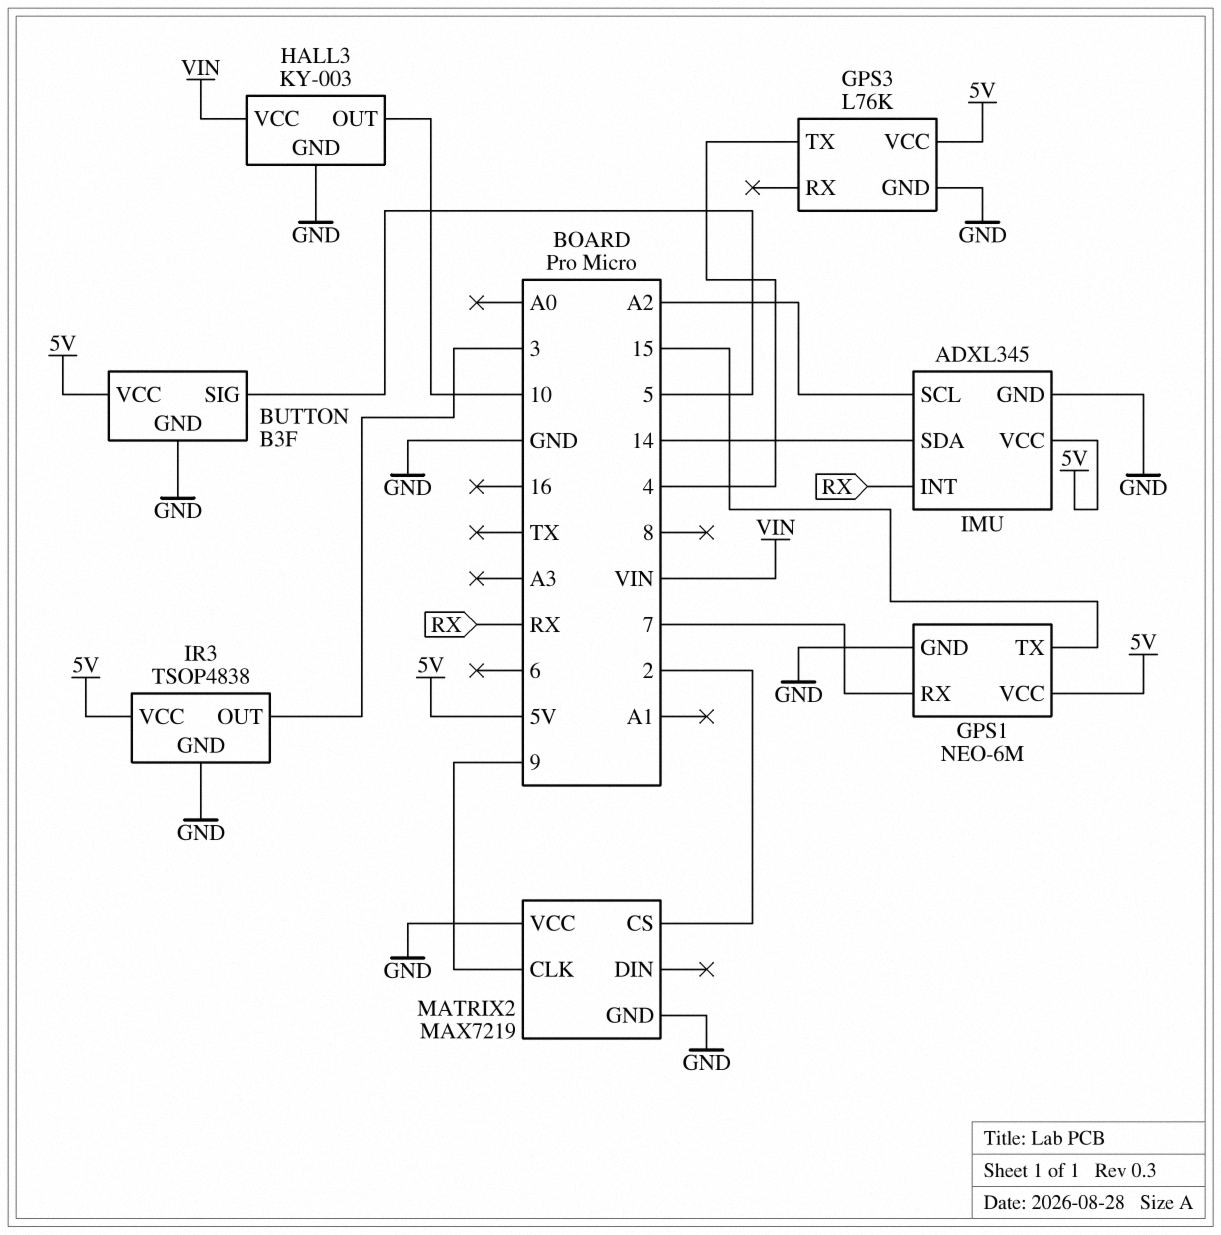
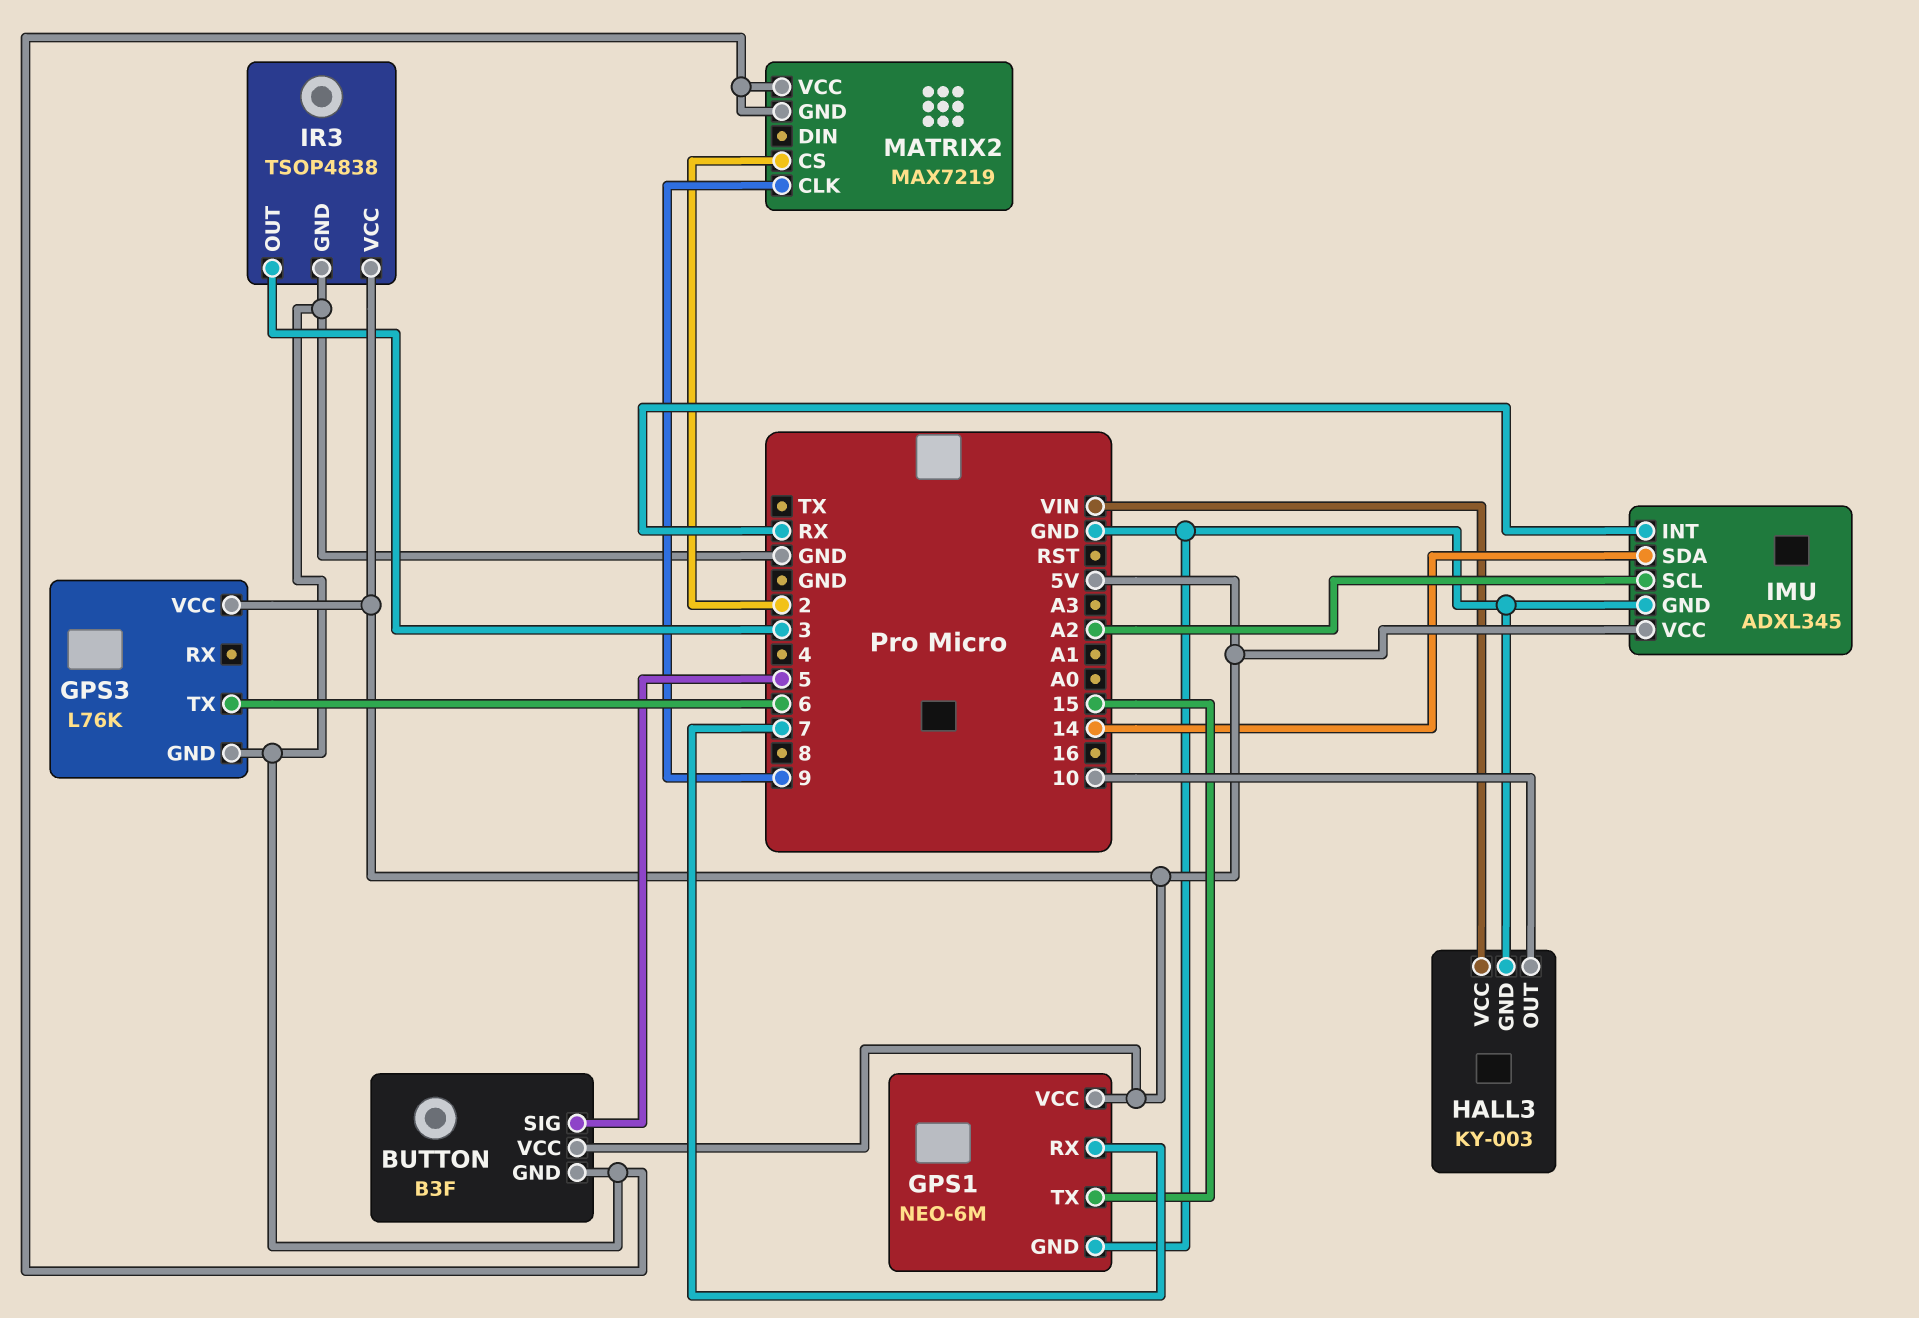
GPS3 pin TX: 4 -> 6

